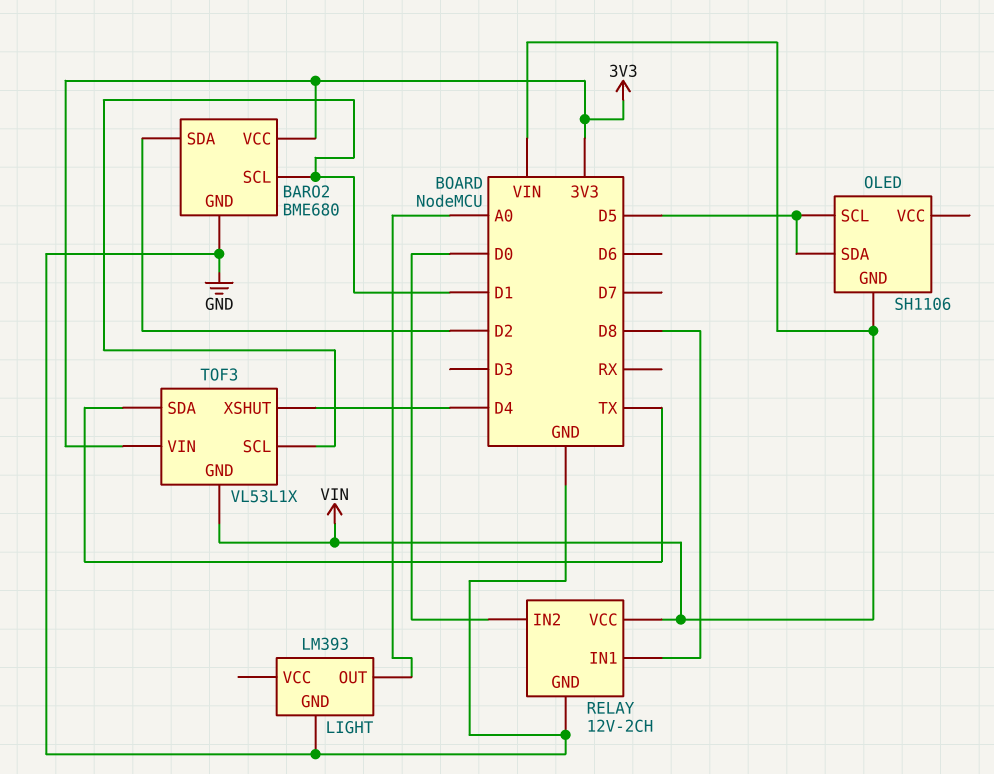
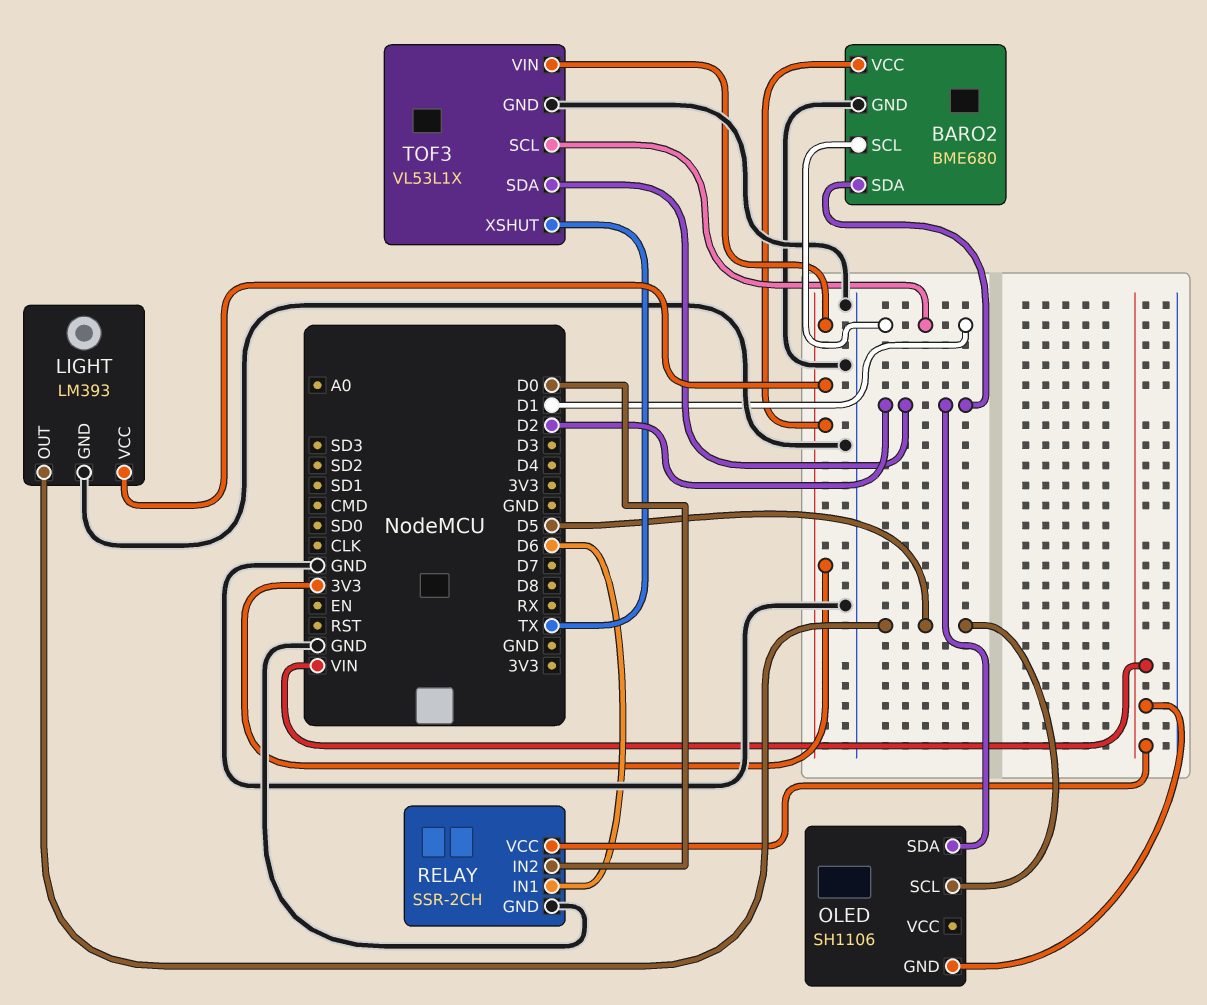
LIGHT pin OUT: A0 -> D5
LIGHT pin VCC: none -> 3V3
OLED pin SDA: D5 -> D2
RELAY: 12V-2CH -> SSR-2CH
RELAY pin IN1: D8 -> D6
TOF3 pin GND: VIN -> GND
TOF3 pin SDA: TX -> D2
TOF3 pin XSHUT: D4 -> TX

